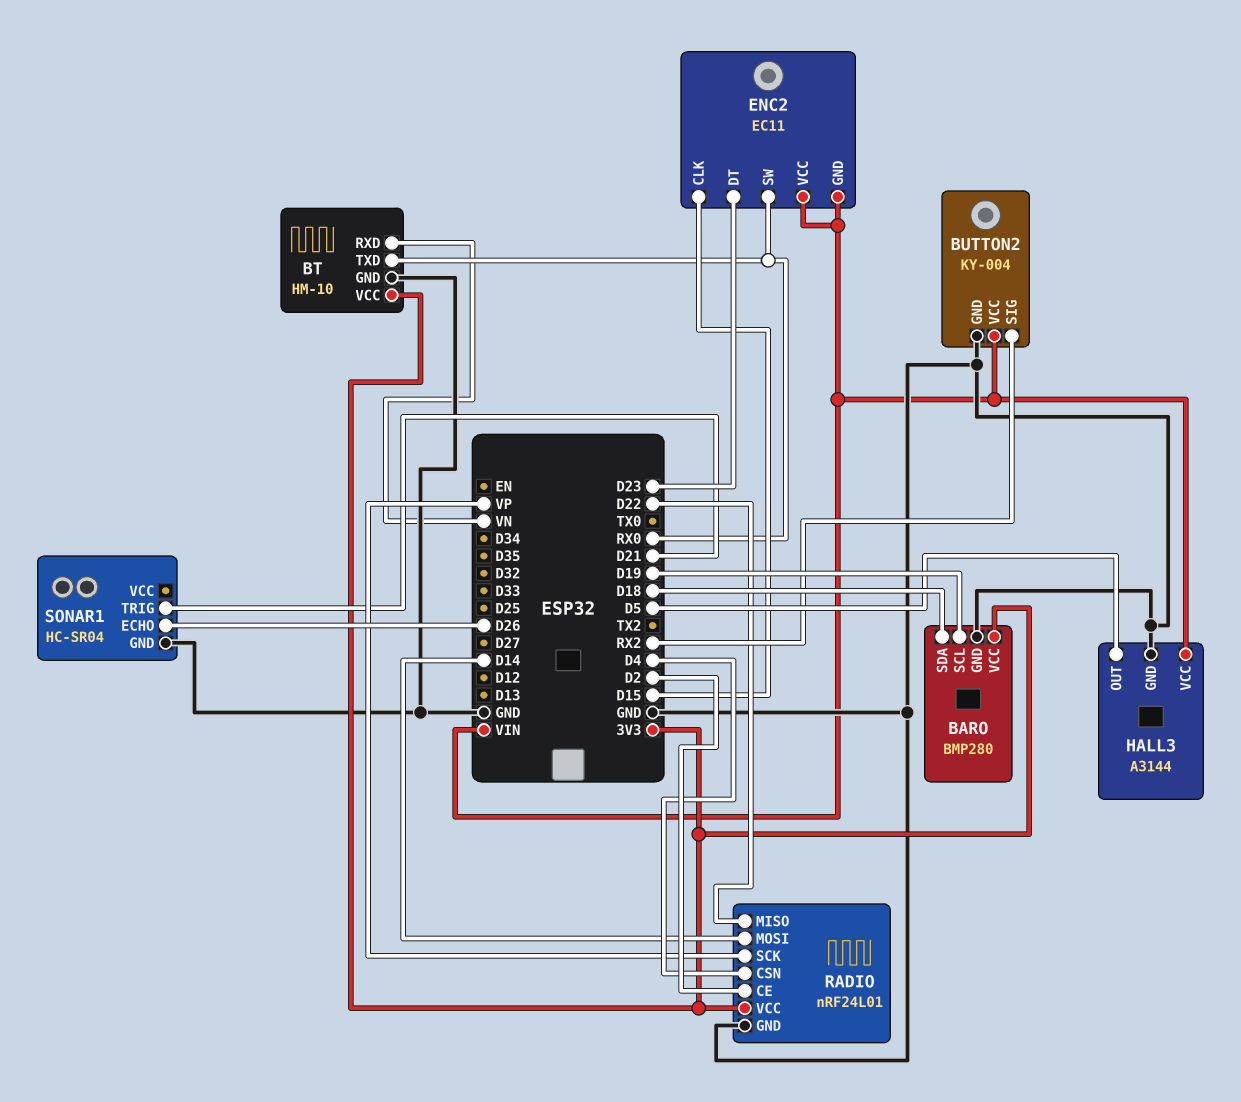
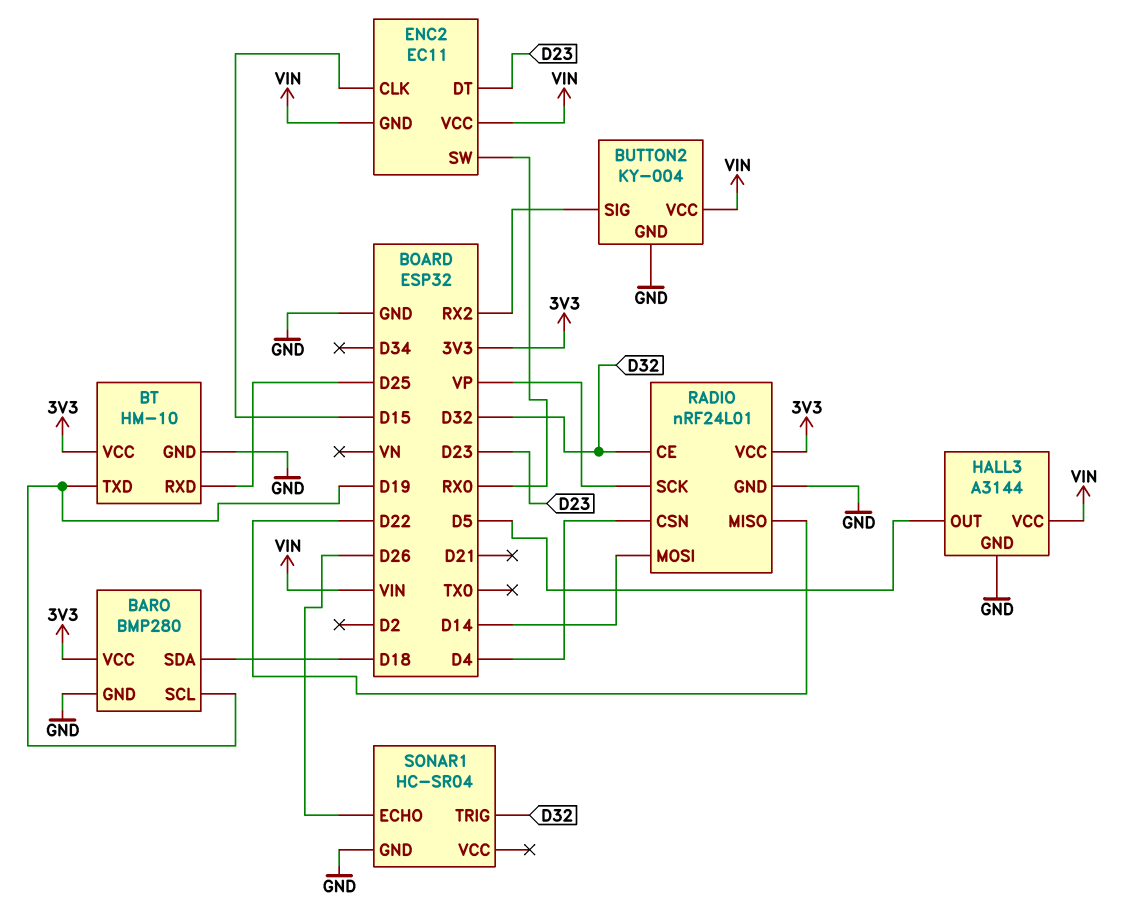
BT pin RXD: VN -> D25
BT pin TXD: RX0 -> D19
RADIO pin CE: D2 -> D32
SONAR1 pin TRIG: D21 -> D32

